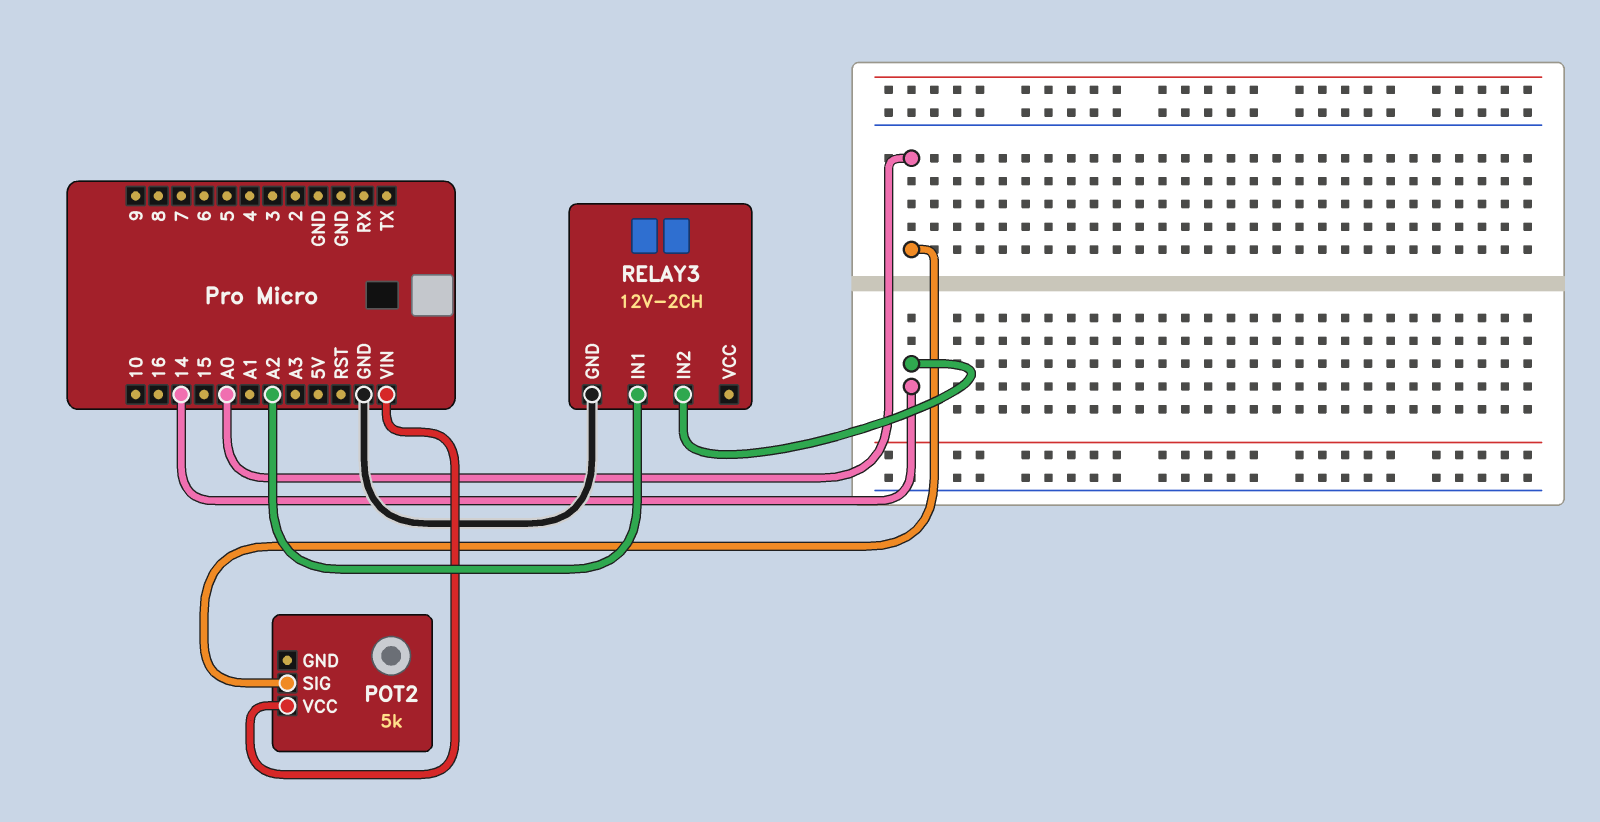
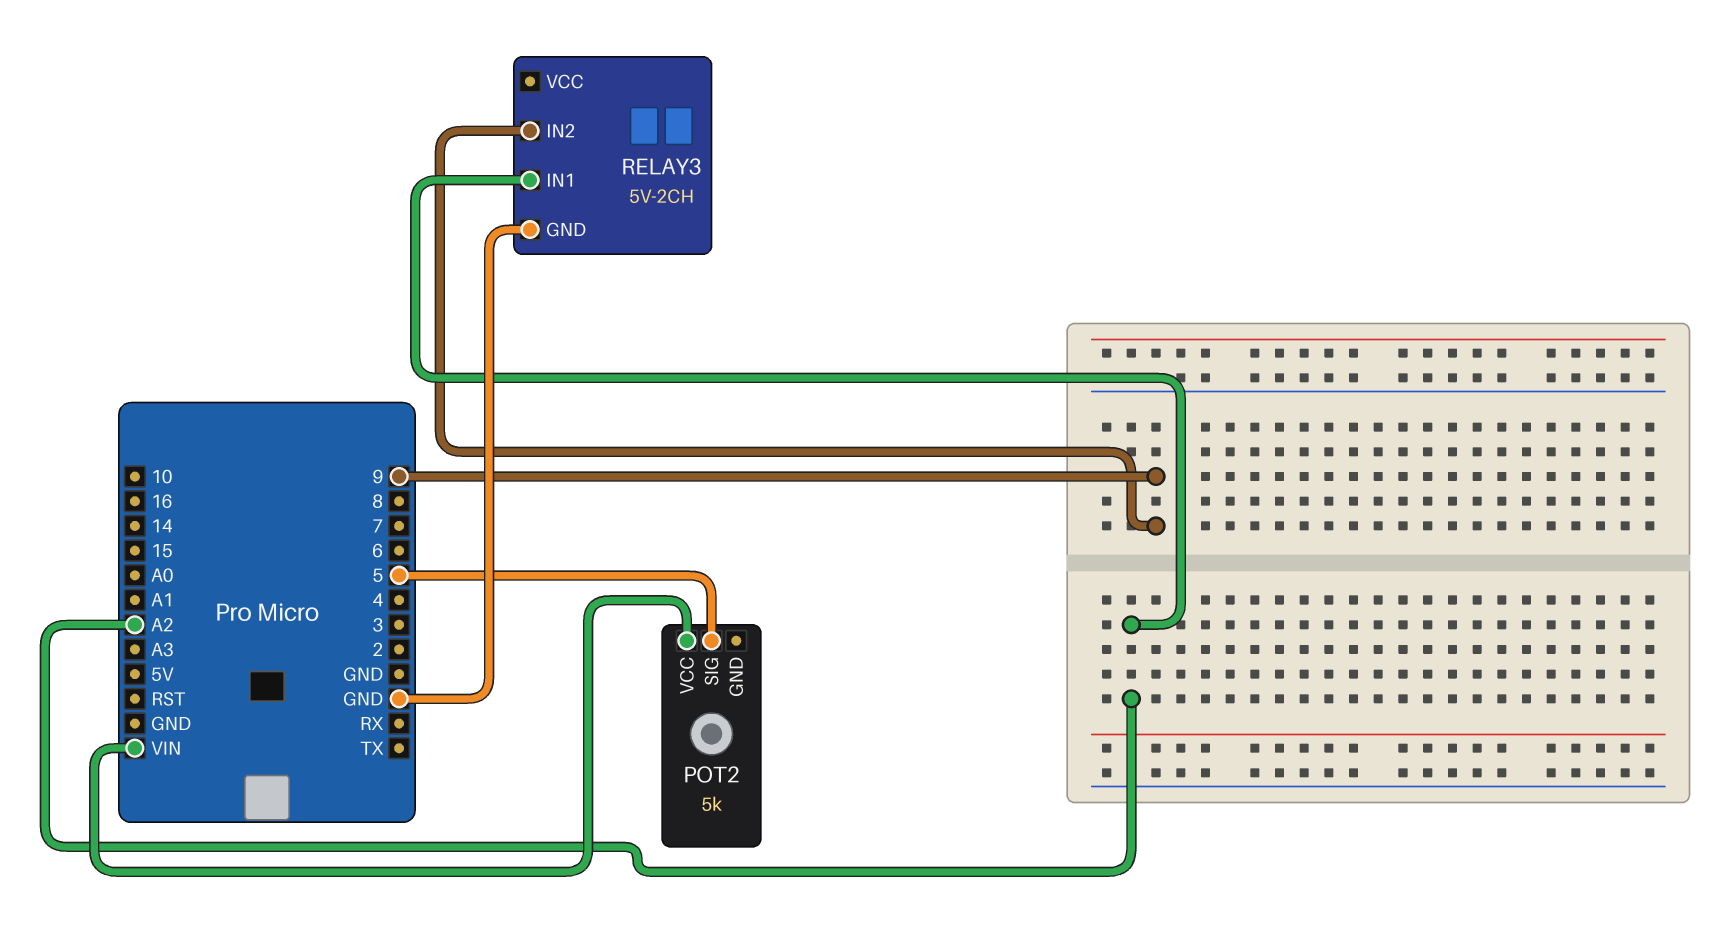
POT2 pin SIG: A0 -> 5
RELAY3: 12V-2CH -> 5V-2CH
RELAY3 pin IN2: 14 -> 9

